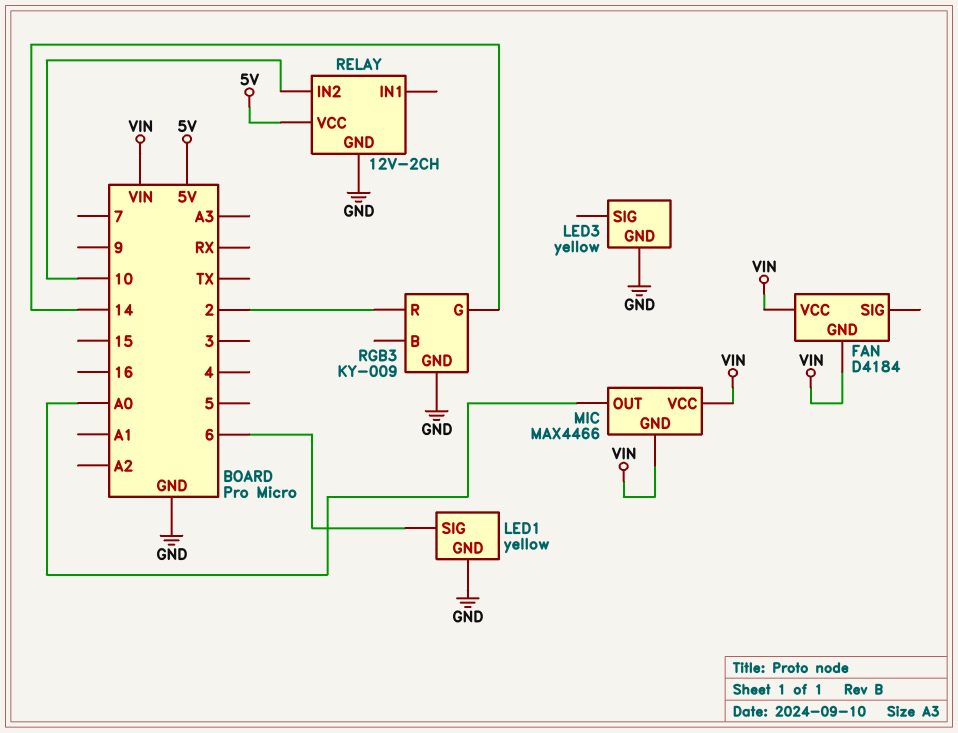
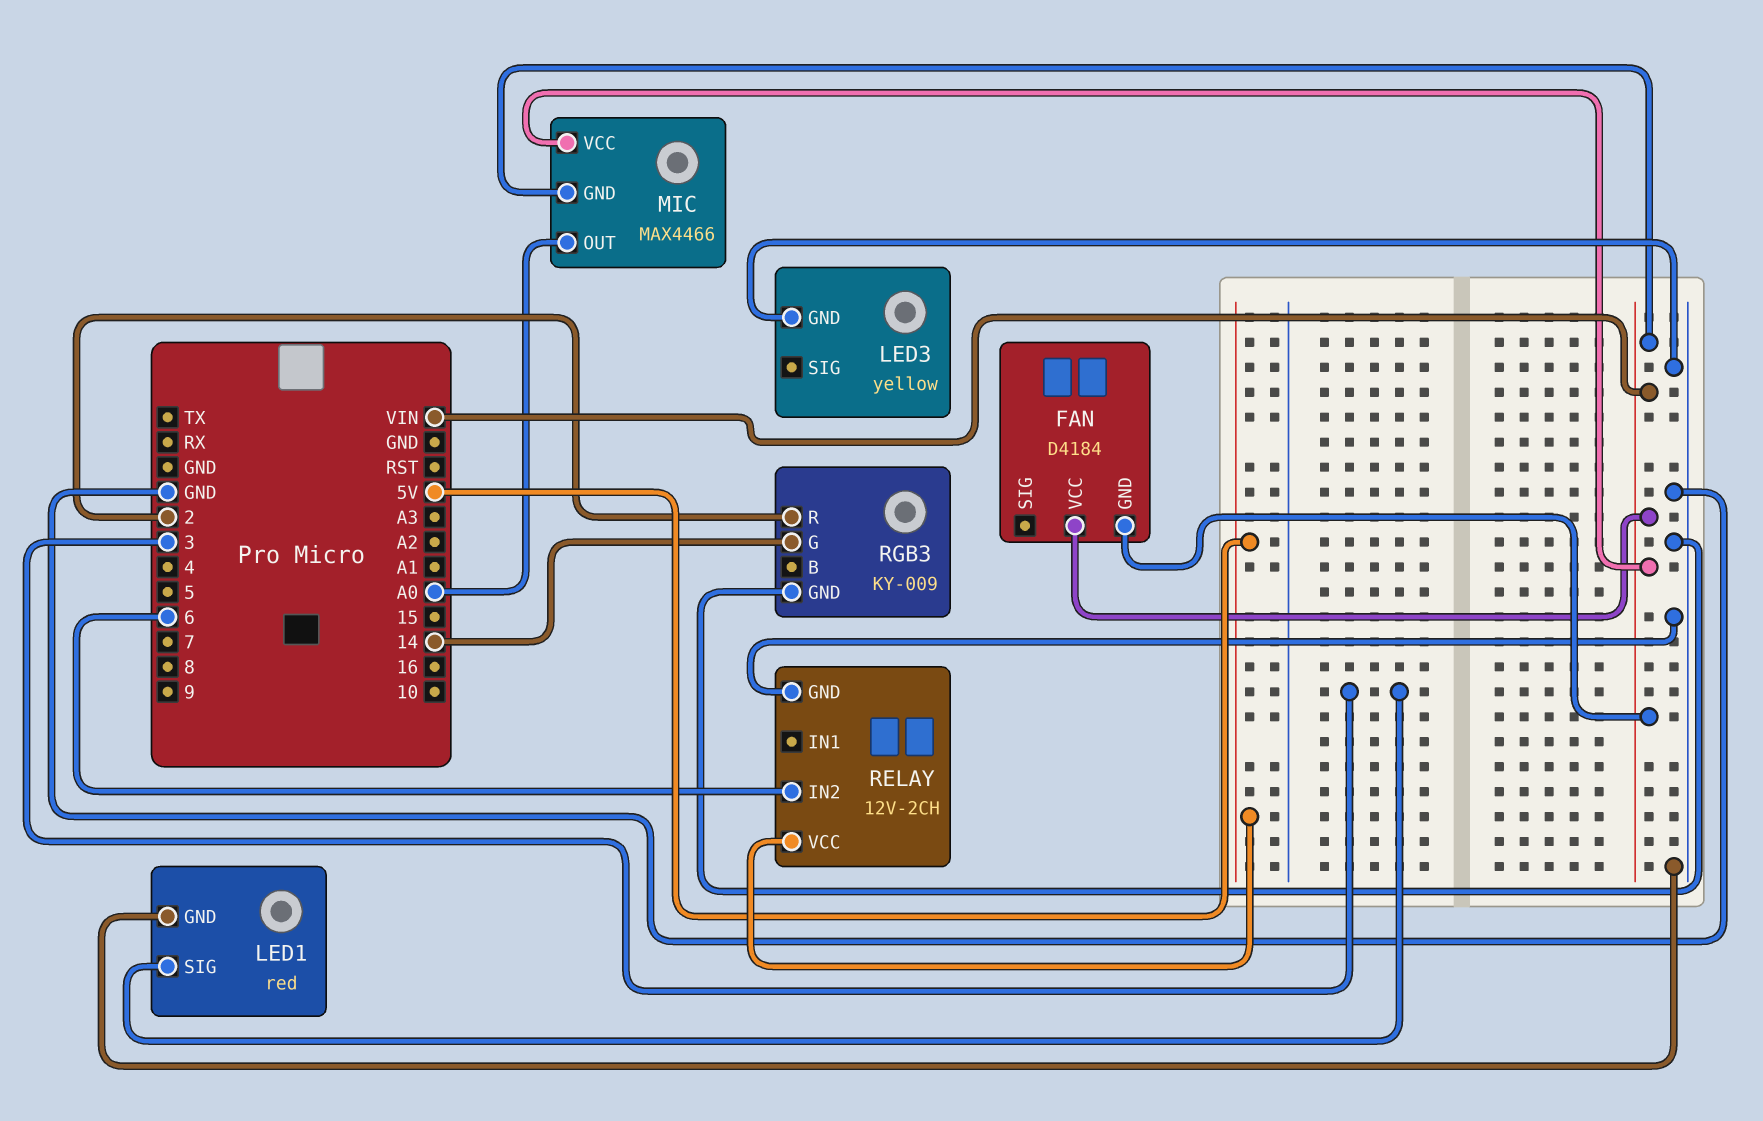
LED1: yellow -> red
LED1 pin SIG: 6 -> 3
RELAY pin IN2: 10 -> 6

